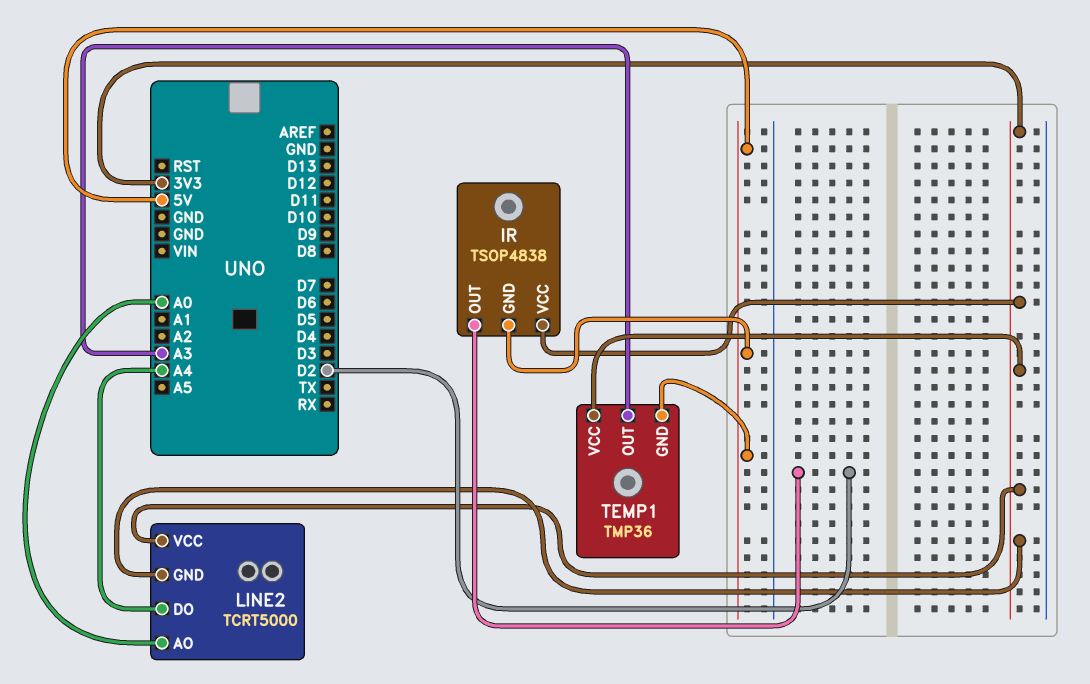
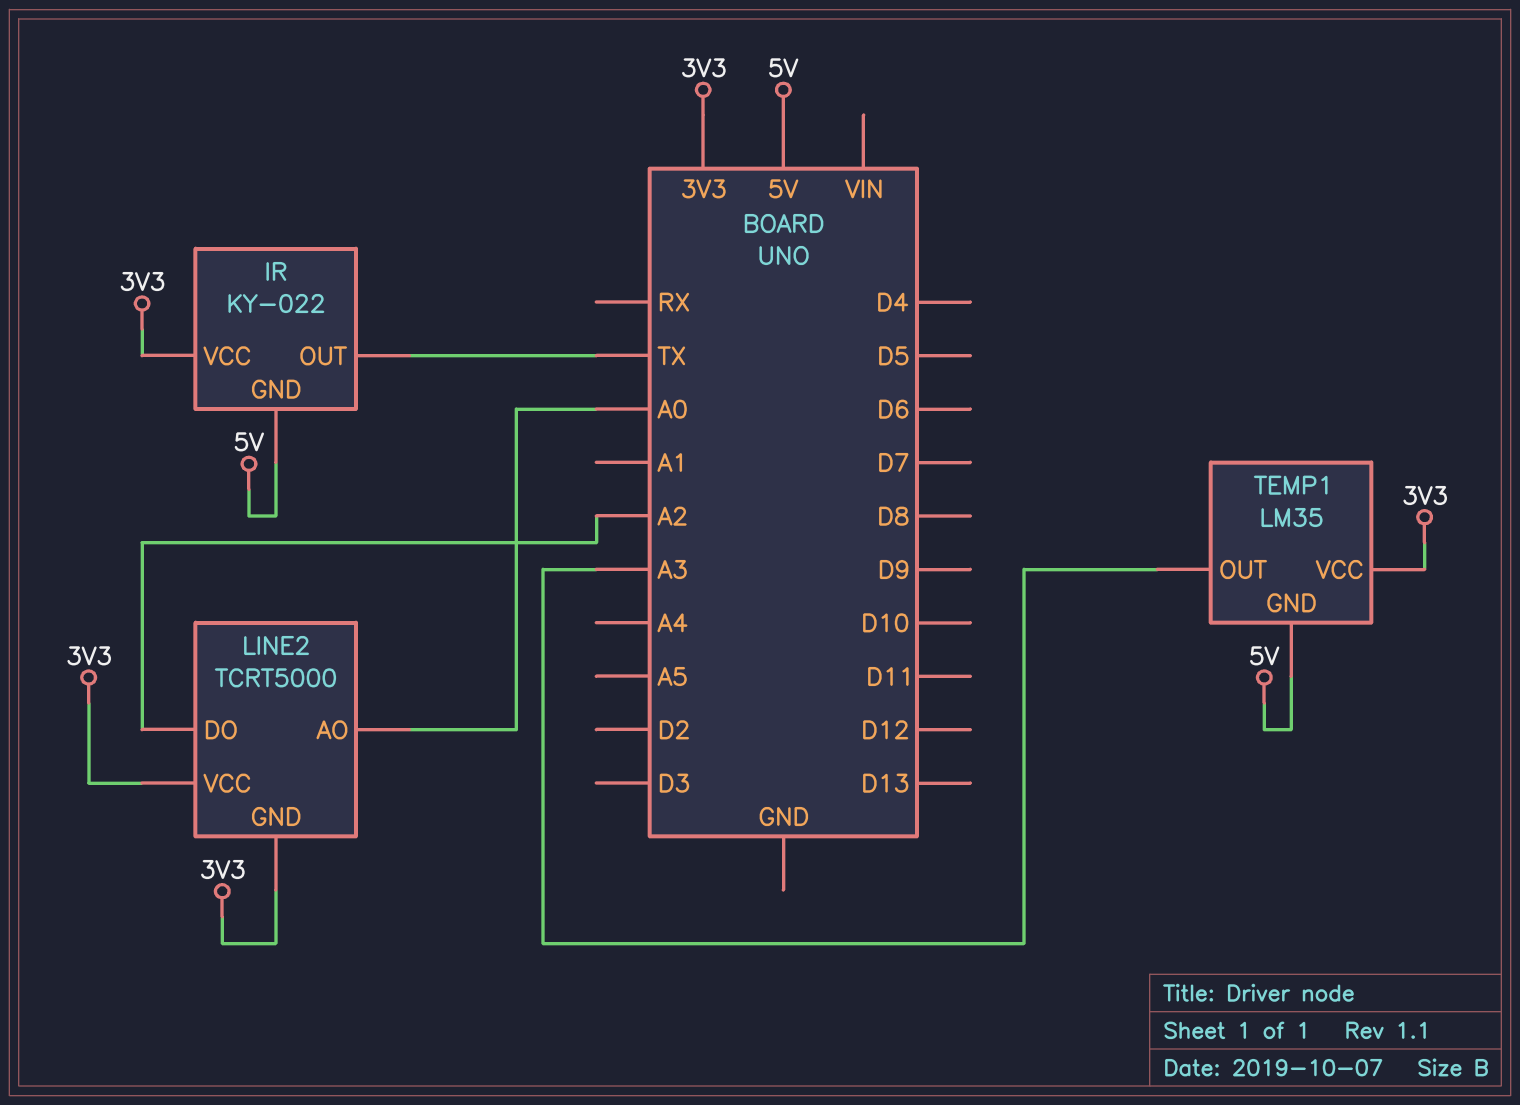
IR: TSOP4838 -> KY-022
IR pin OUT: D2 -> TX
LINE2 pin DO: A4 -> A2
TEMP1: TMP36 -> LM35

